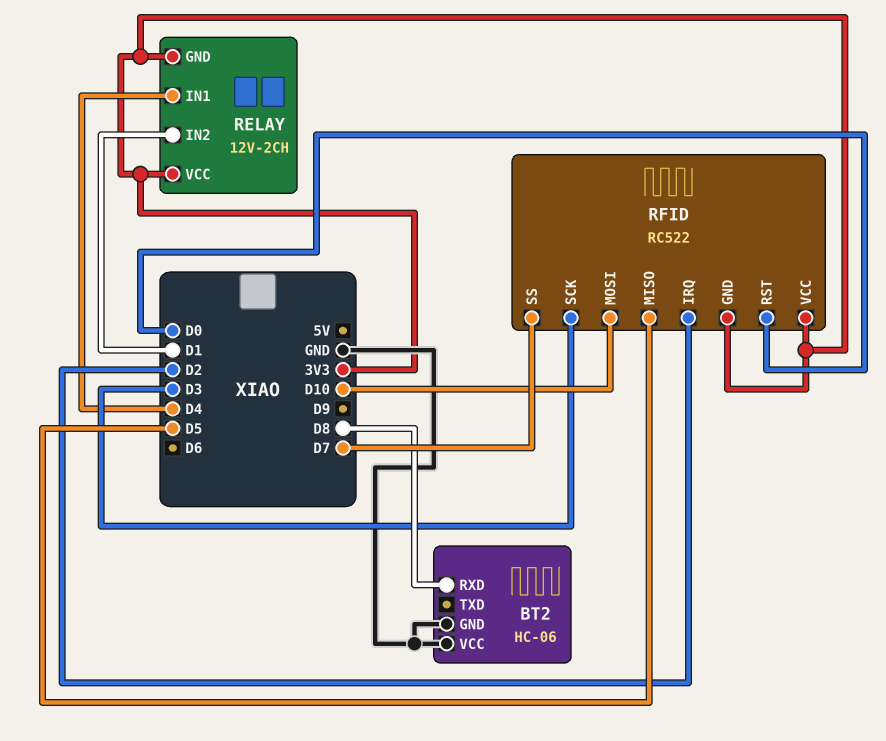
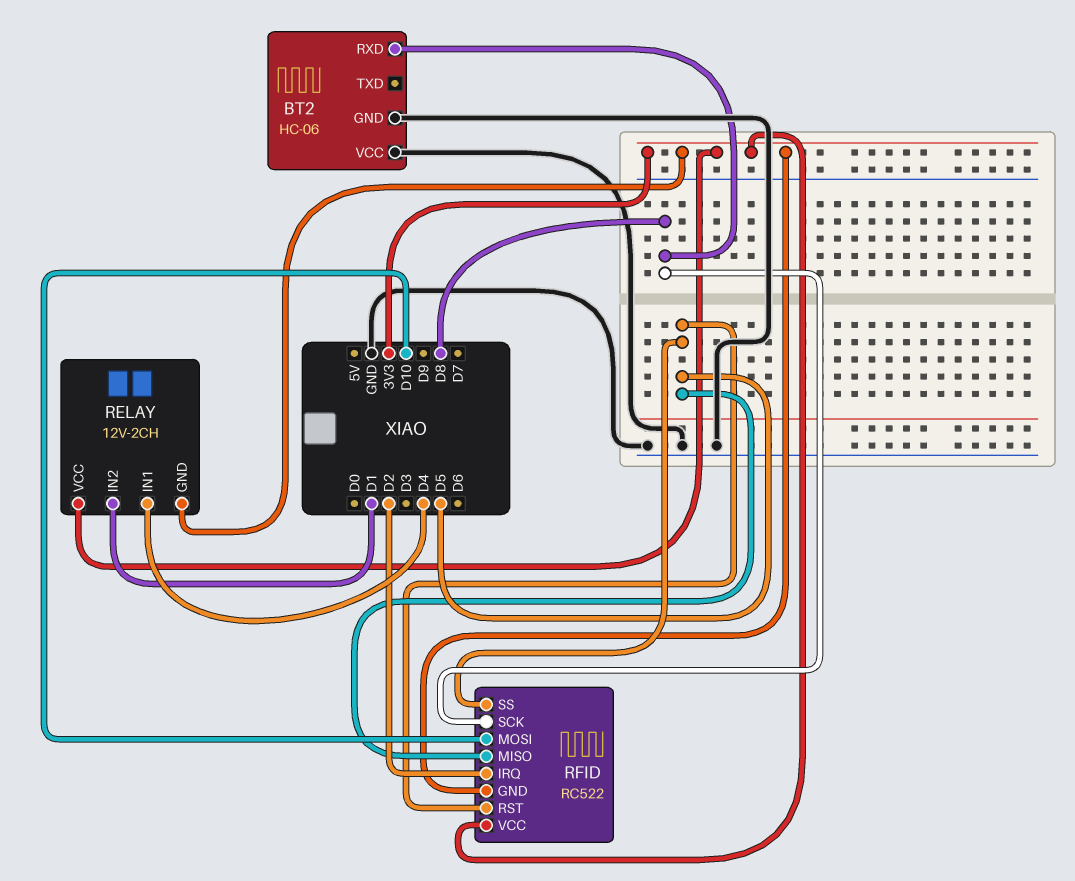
RFID pin RST: D0 -> D5
RFID pin SCK: D3 -> D8
RFID pin SS: D7 -> D5

